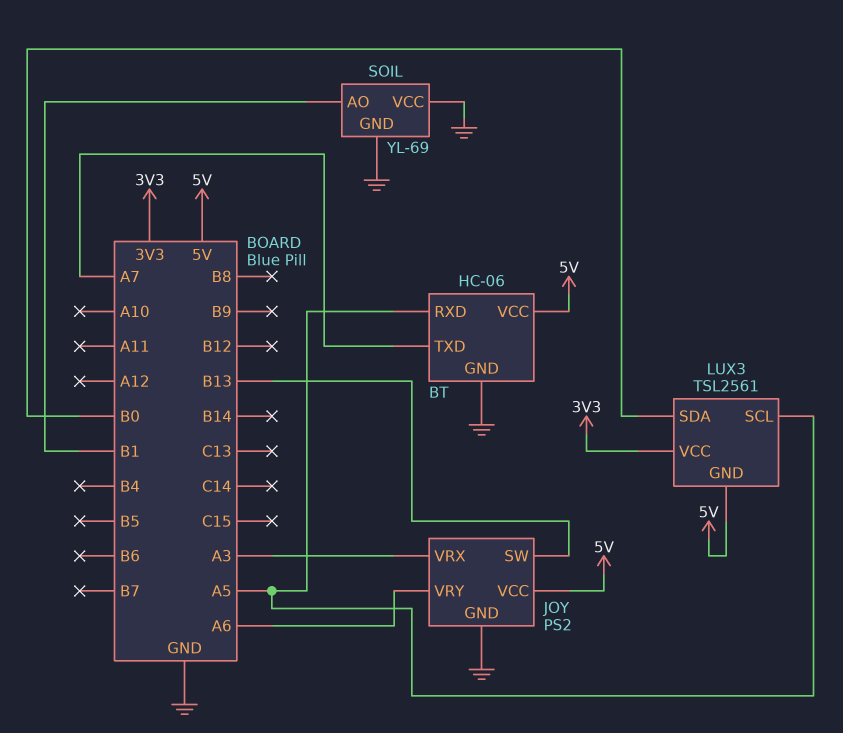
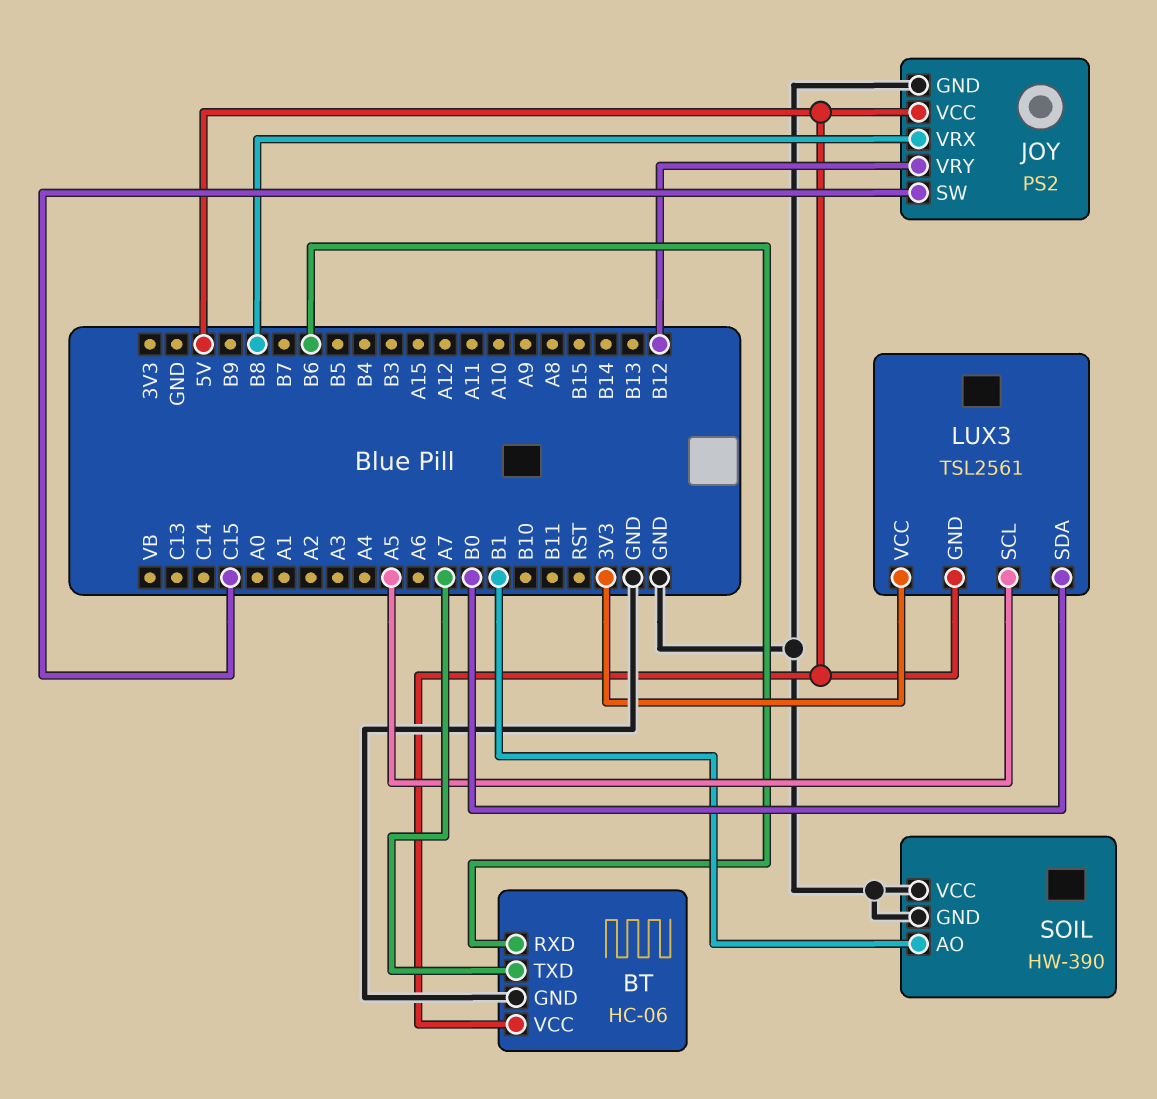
BT pin RXD: A5 -> B6
JOY pin SW: B13 -> C15
JOY pin VRX: A3 -> B8
JOY pin VRY: A6 -> B12
SOIL: YL-69 -> HW-390

